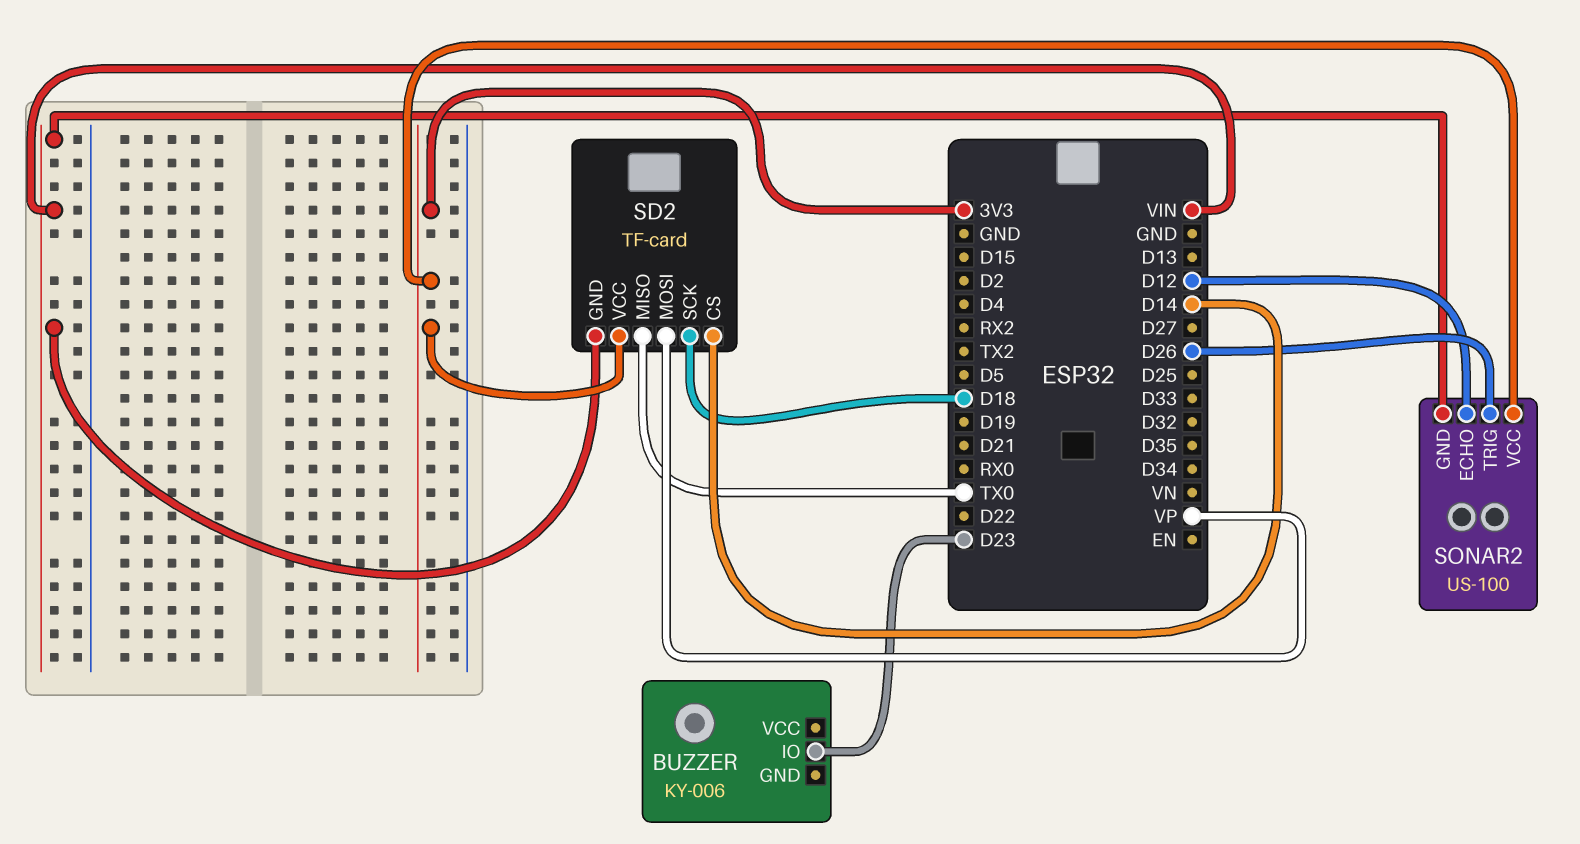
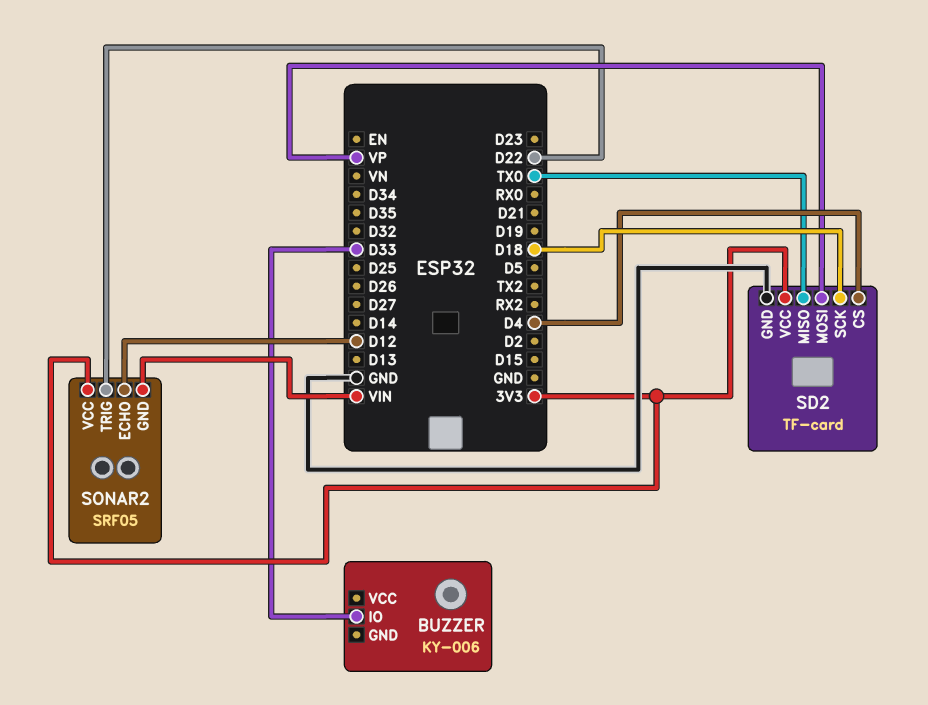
BUZZER pin IO: D23 -> D33
SD2 pin CS: D14 -> D4
SD2 pin GND: VIN -> GND
SONAR2: US-100 -> SRF05
SONAR2 pin TRIG: D26 -> D22

